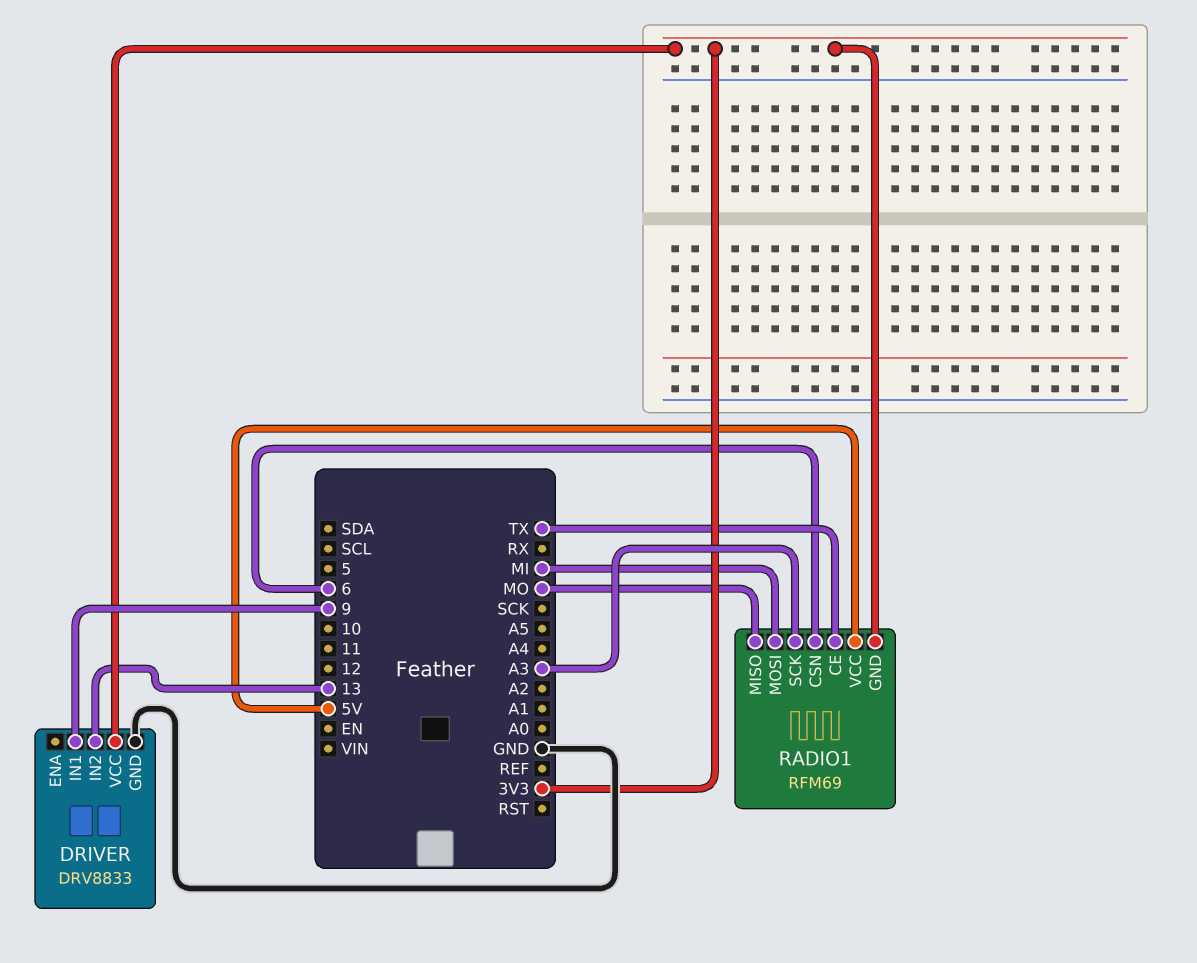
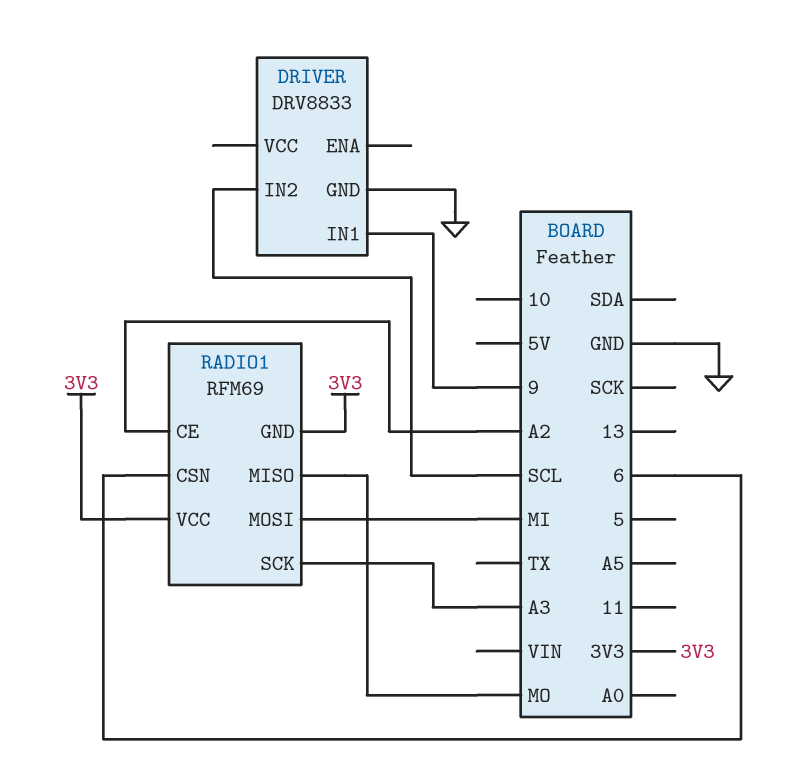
DRIVER pin IN2: 13 -> SCL
DRIVER pin VCC: 3V3 -> none
RADIO1 pin CE: TX -> A2
RADIO1 pin VCC: 5V -> 3V3

